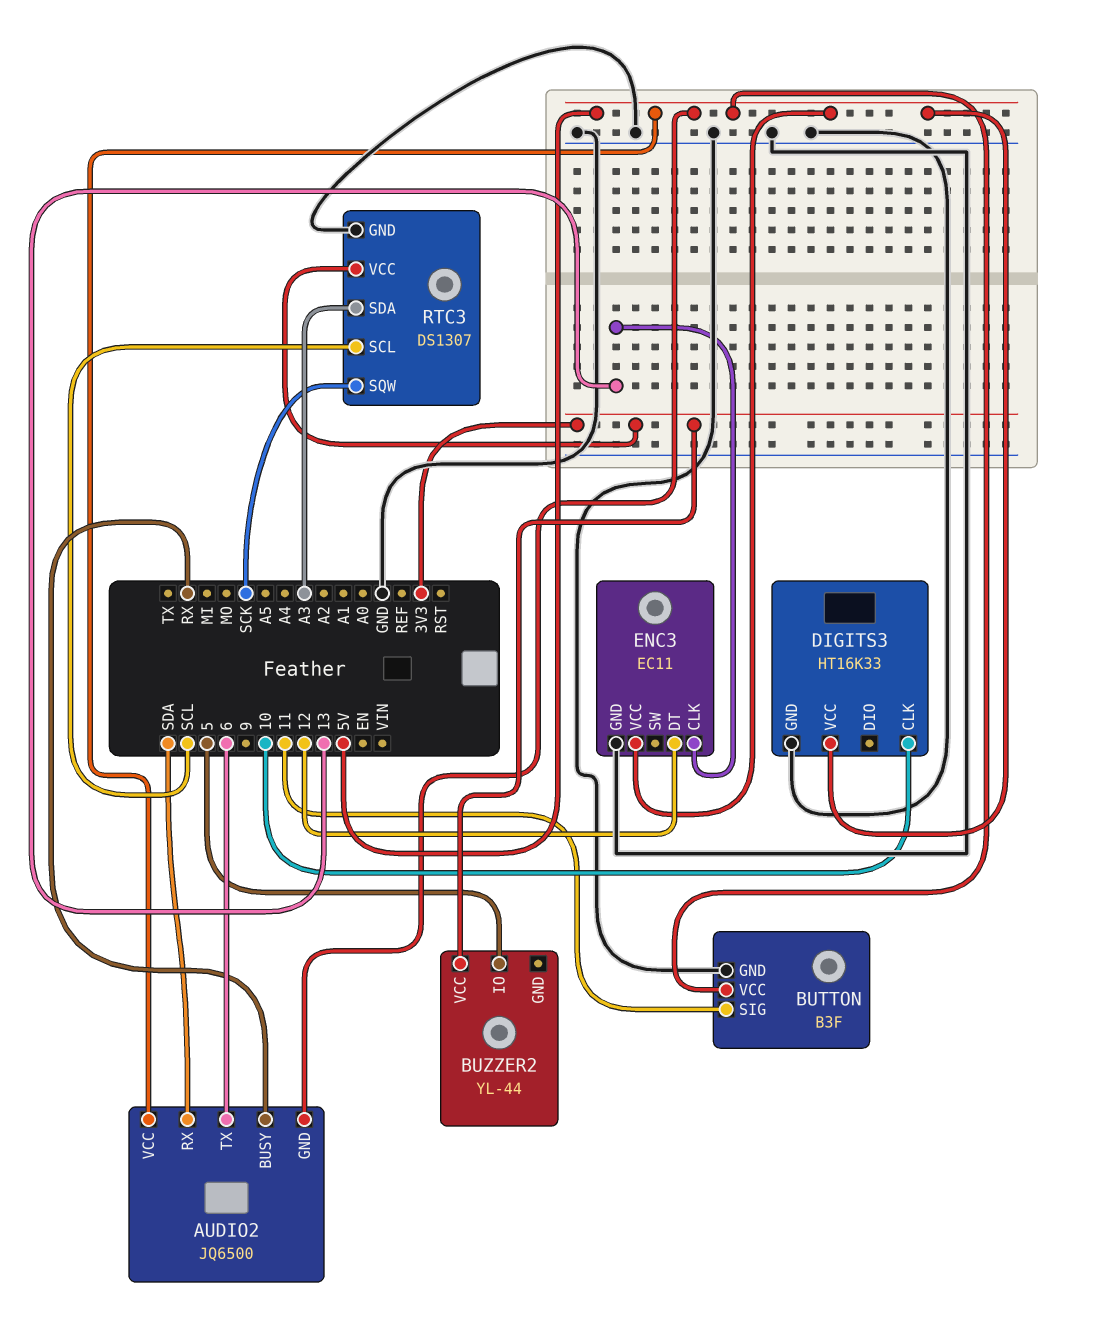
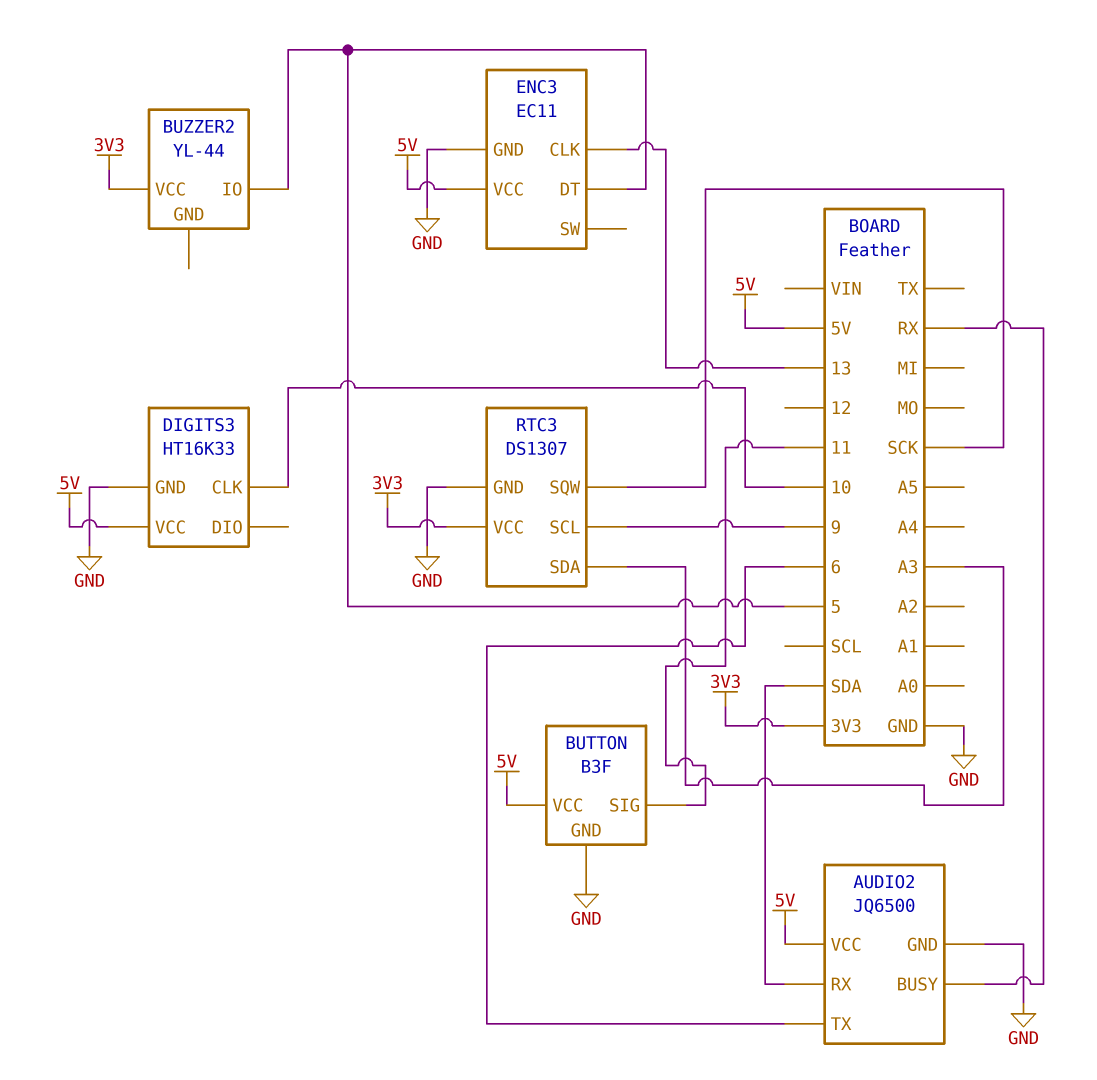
AUDIO2 pin GND: 5V -> GND
ENC3 pin DT: 12 -> 5
RTC3 pin SCL: SCL -> 9

